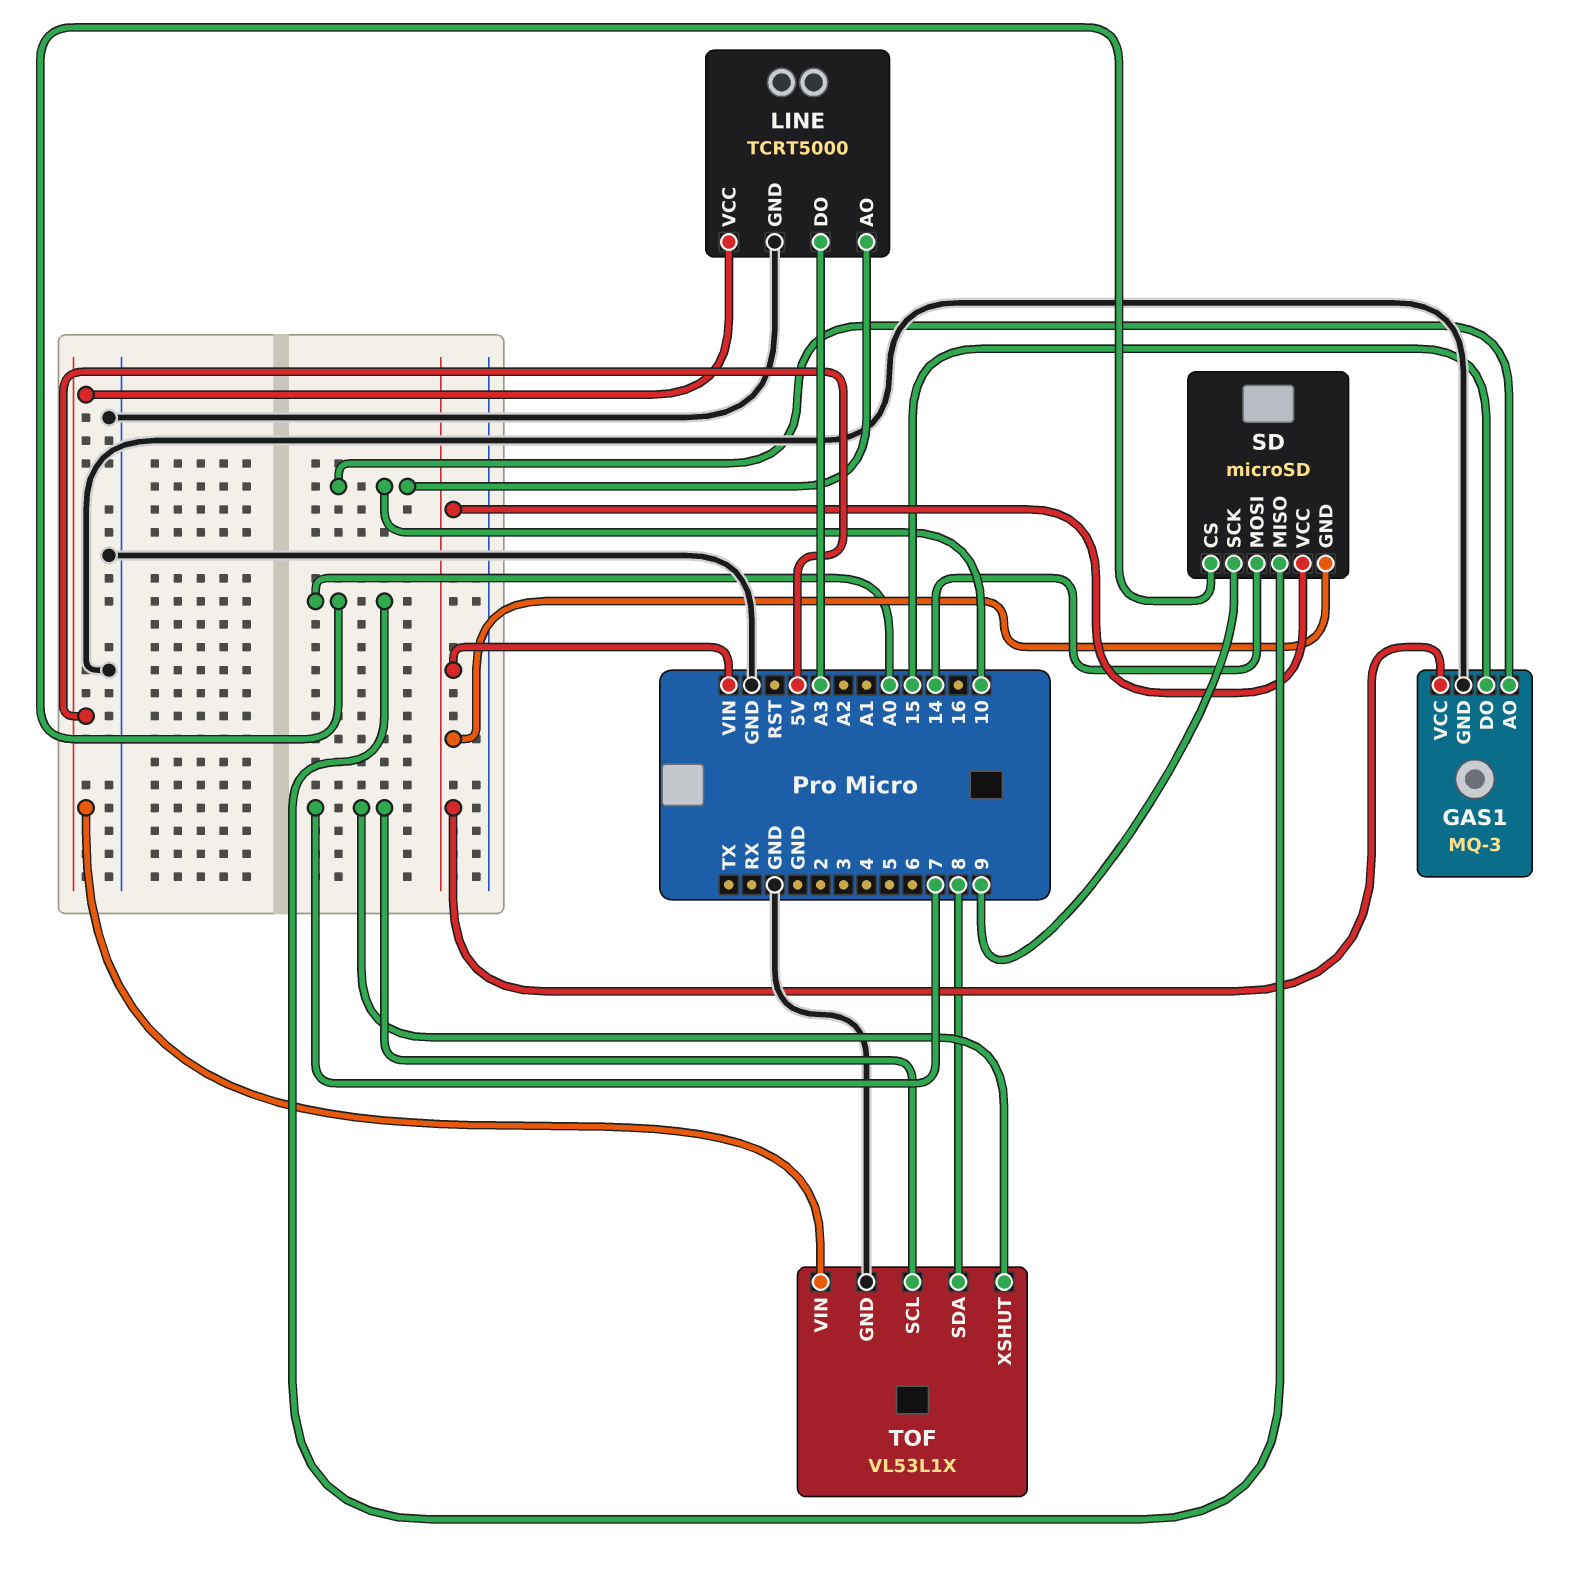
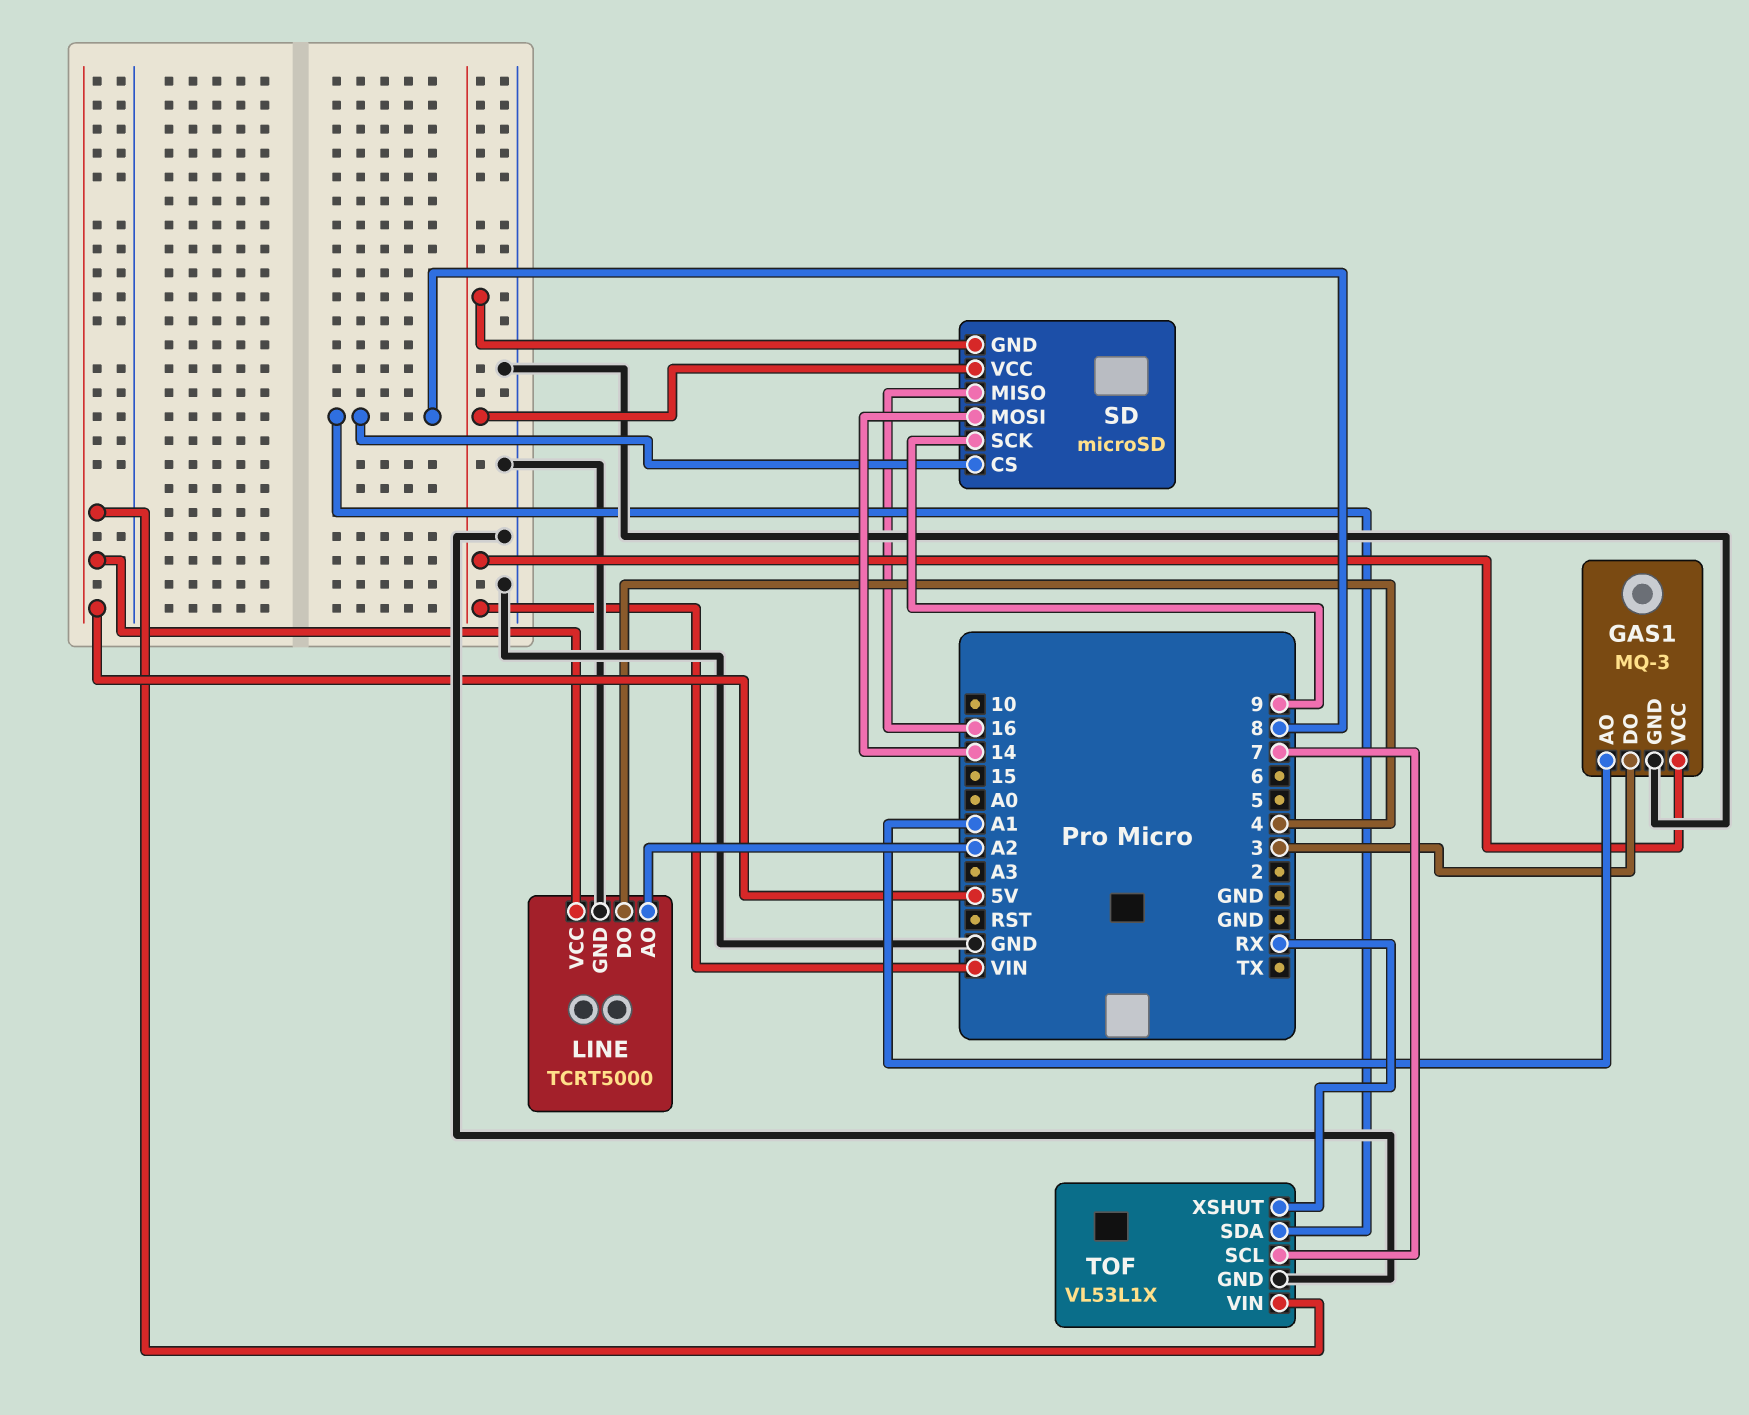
GAS1 pin AO: 10 -> A1
GAS1 pin DO: 15 -> 3
LINE pin AO: 10 -> A2
LINE pin DO: A3 -> 4
SD pin CS: A0 -> 8
SD pin MISO: A0 -> 16
TOF pin XSHUT: 7 -> RX

